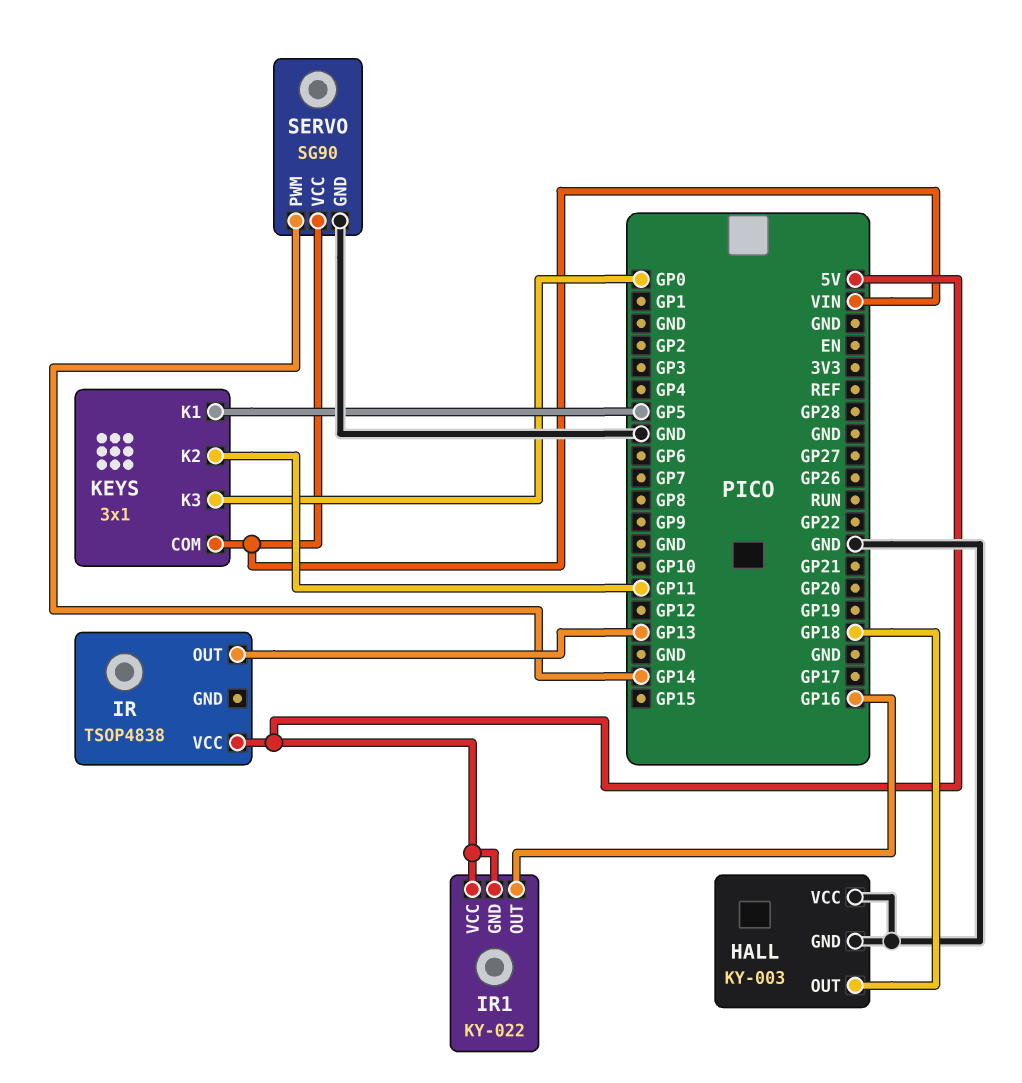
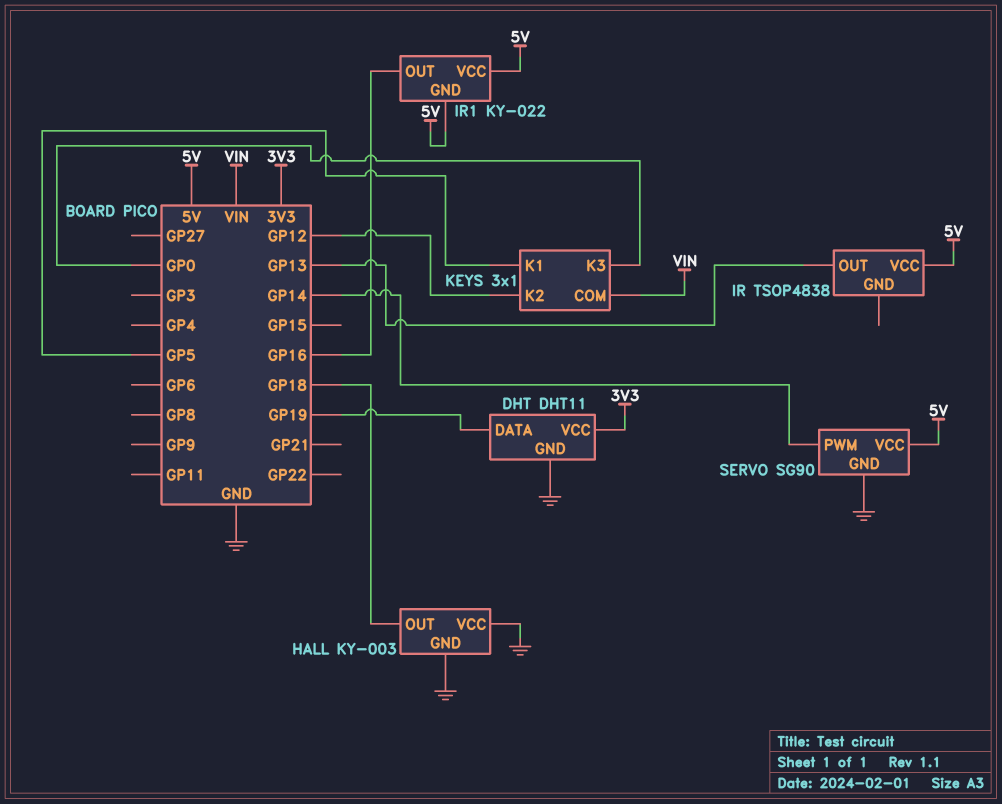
DHT: none -> DHT11
DHT pin DATA: none -> GP19
DHT pin GND: none -> GND
DHT pin VCC: none -> 3V3
KEYS pin K2: GP11 -> GP12
SERVO pin VCC: VIN -> 5V

